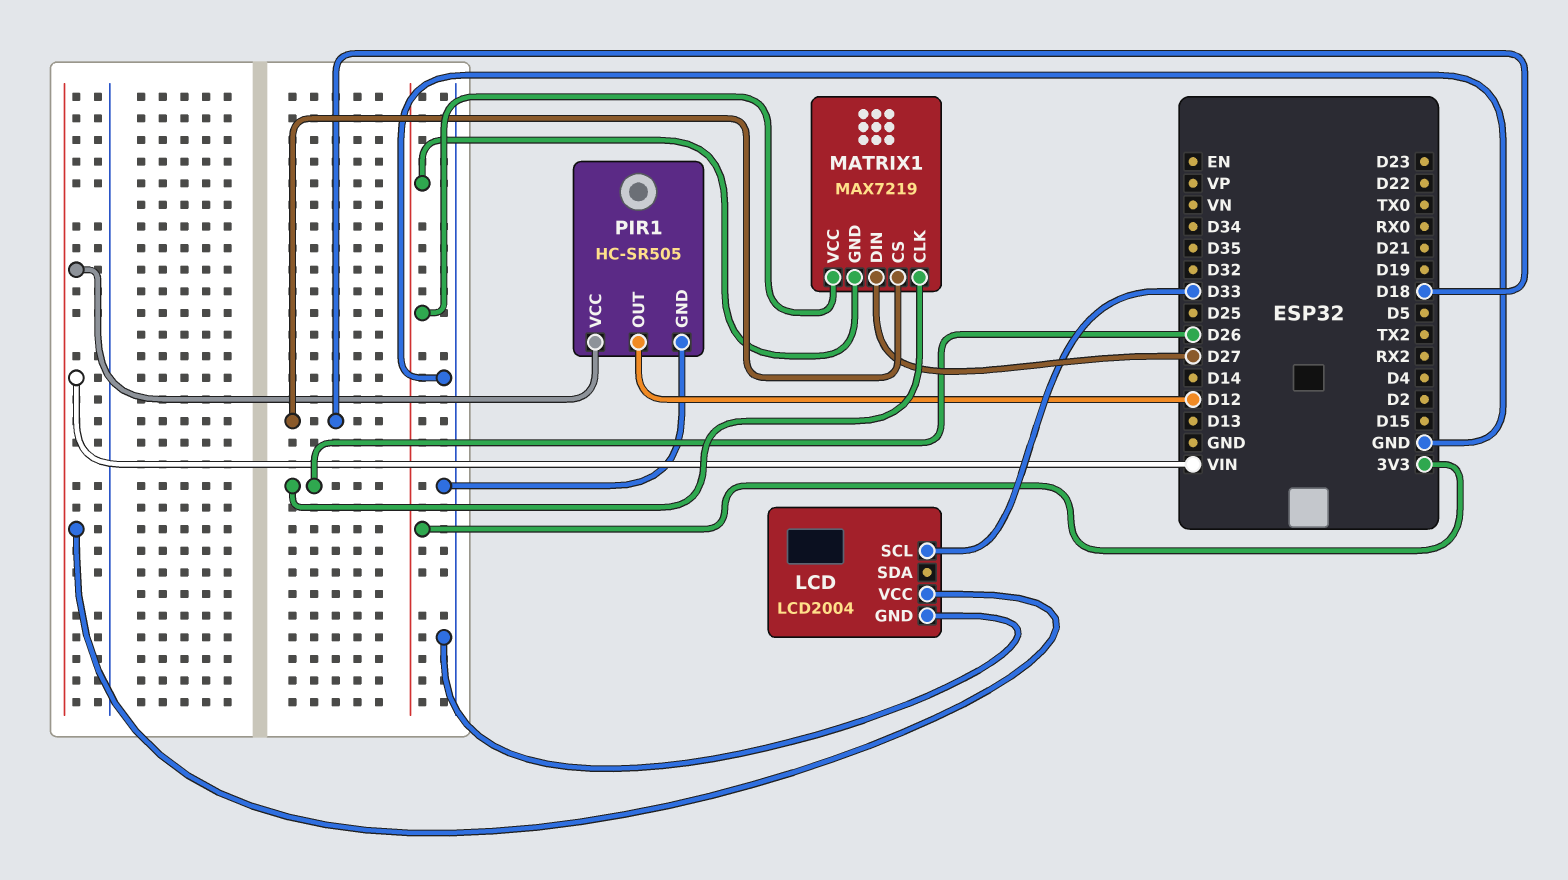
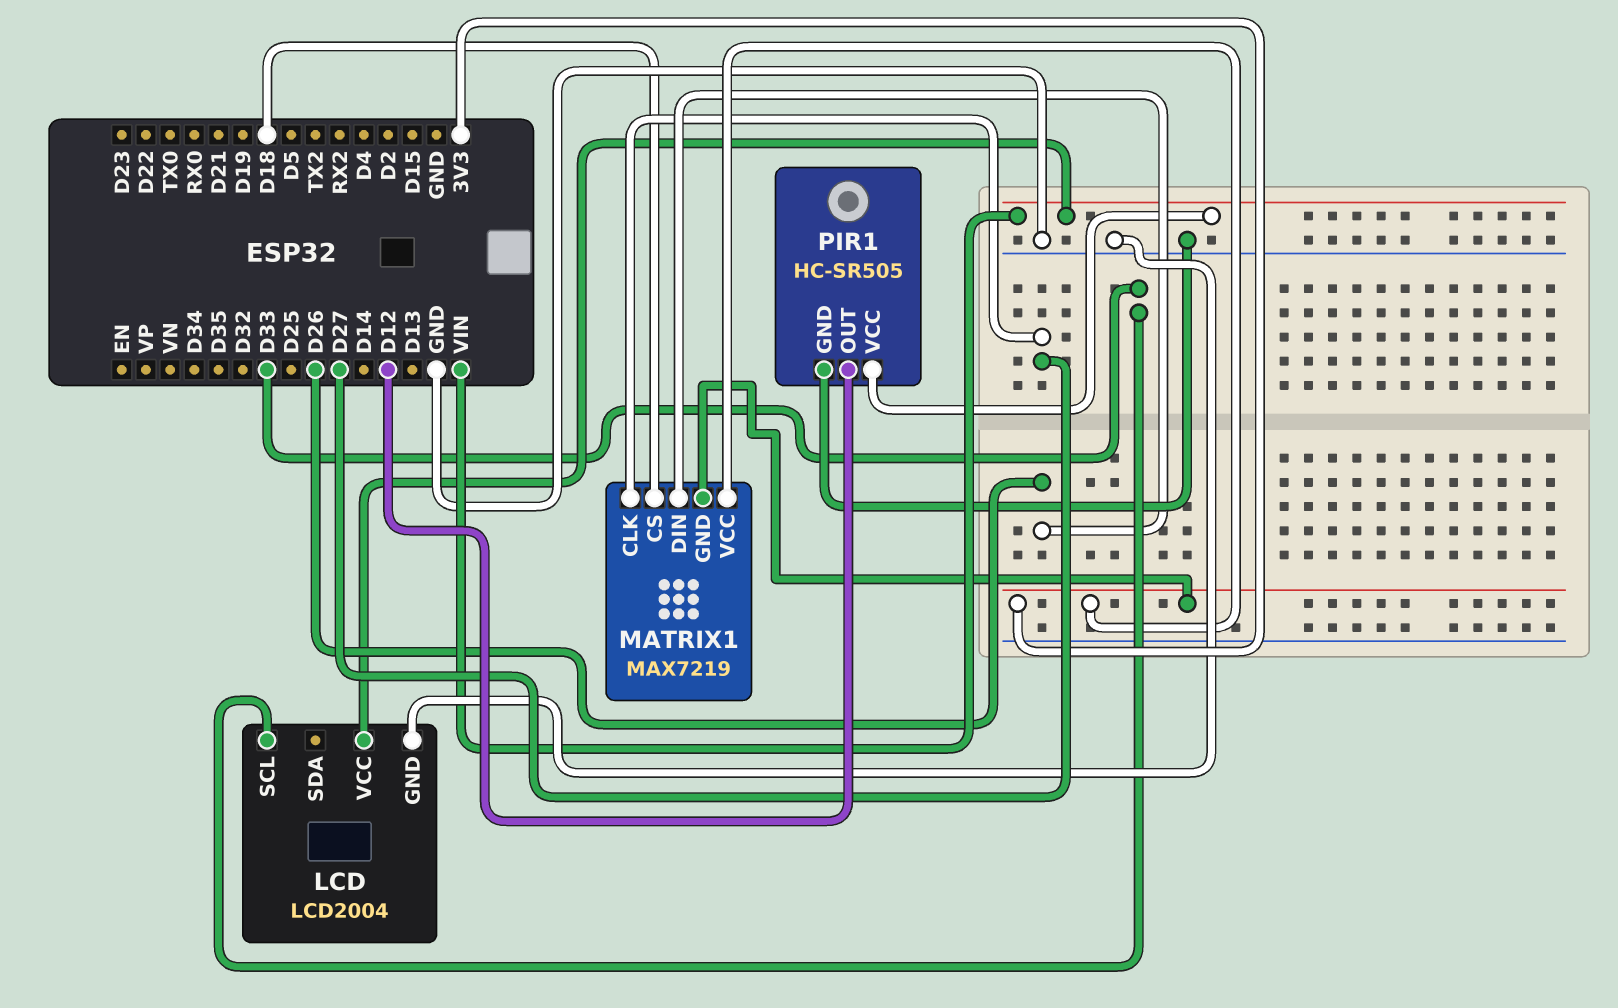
MATRIX1 pin CLK: D26 -> D27
MATRIX1 pin DIN: D27 -> D26

